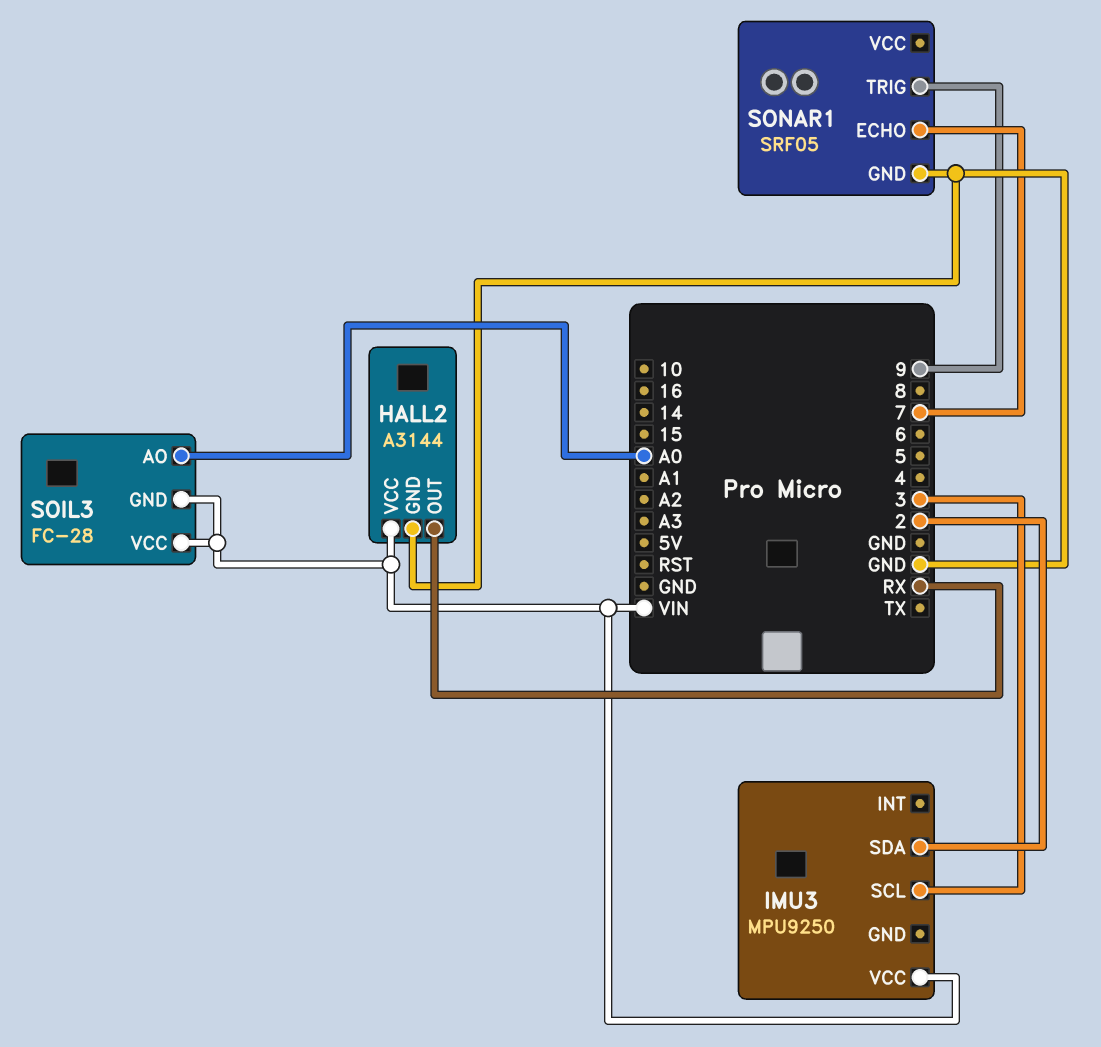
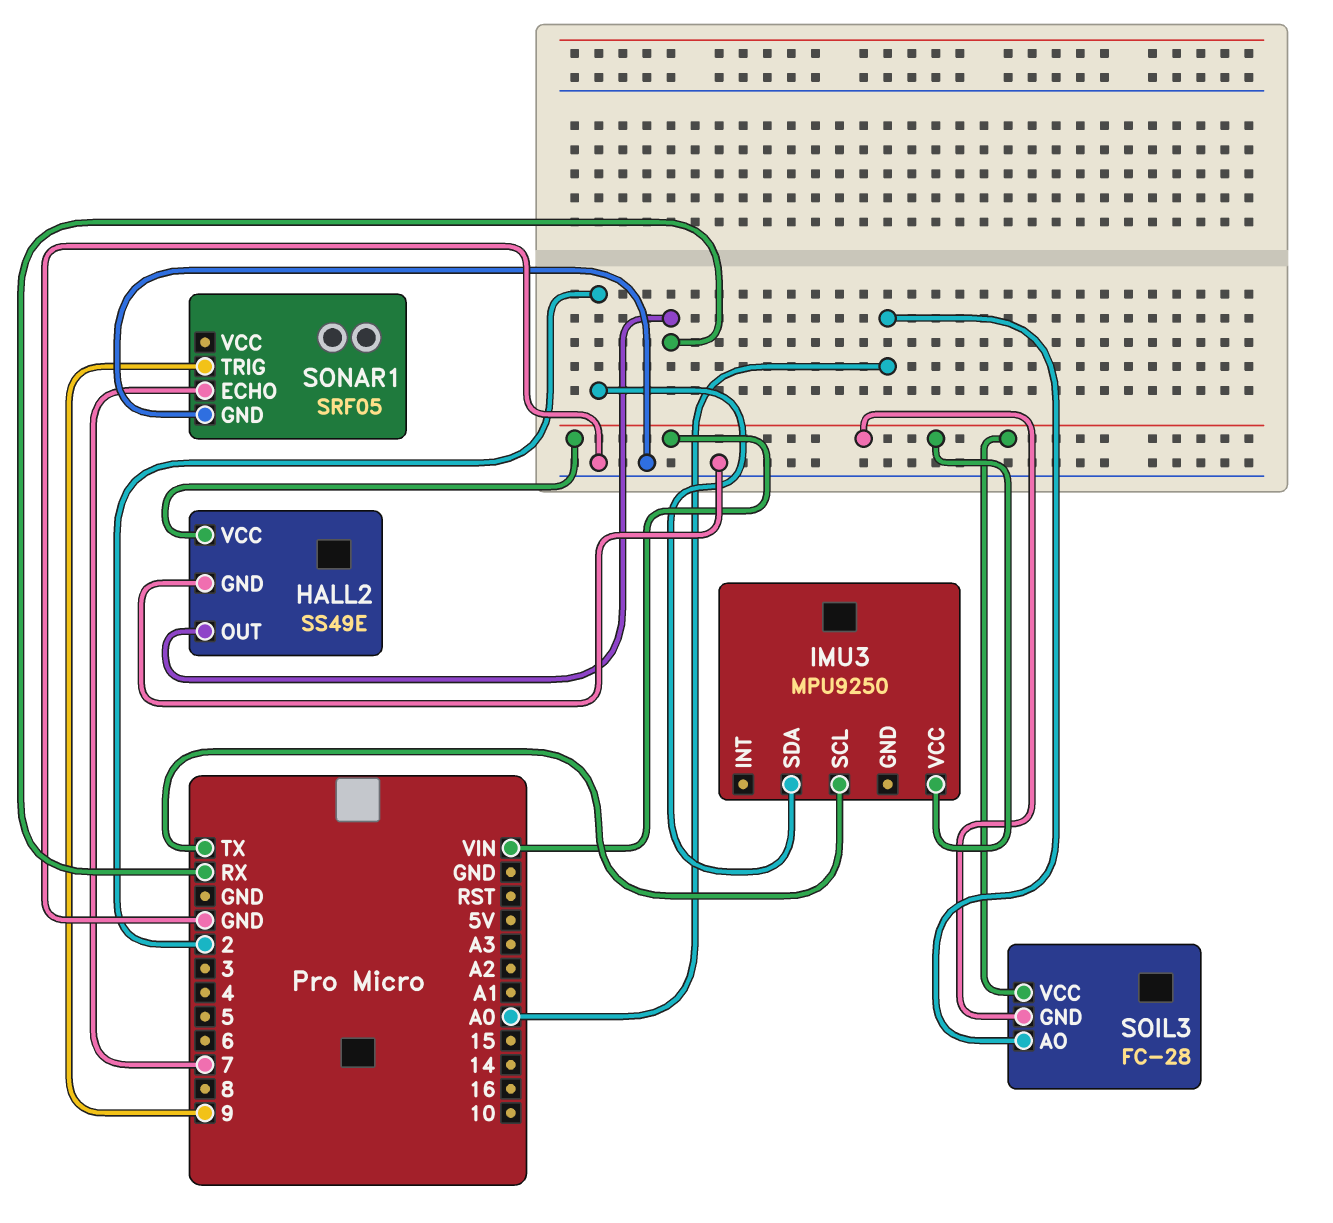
HALL2: A3144 -> SS49E
IMU3 pin SCL: 3 -> TX

